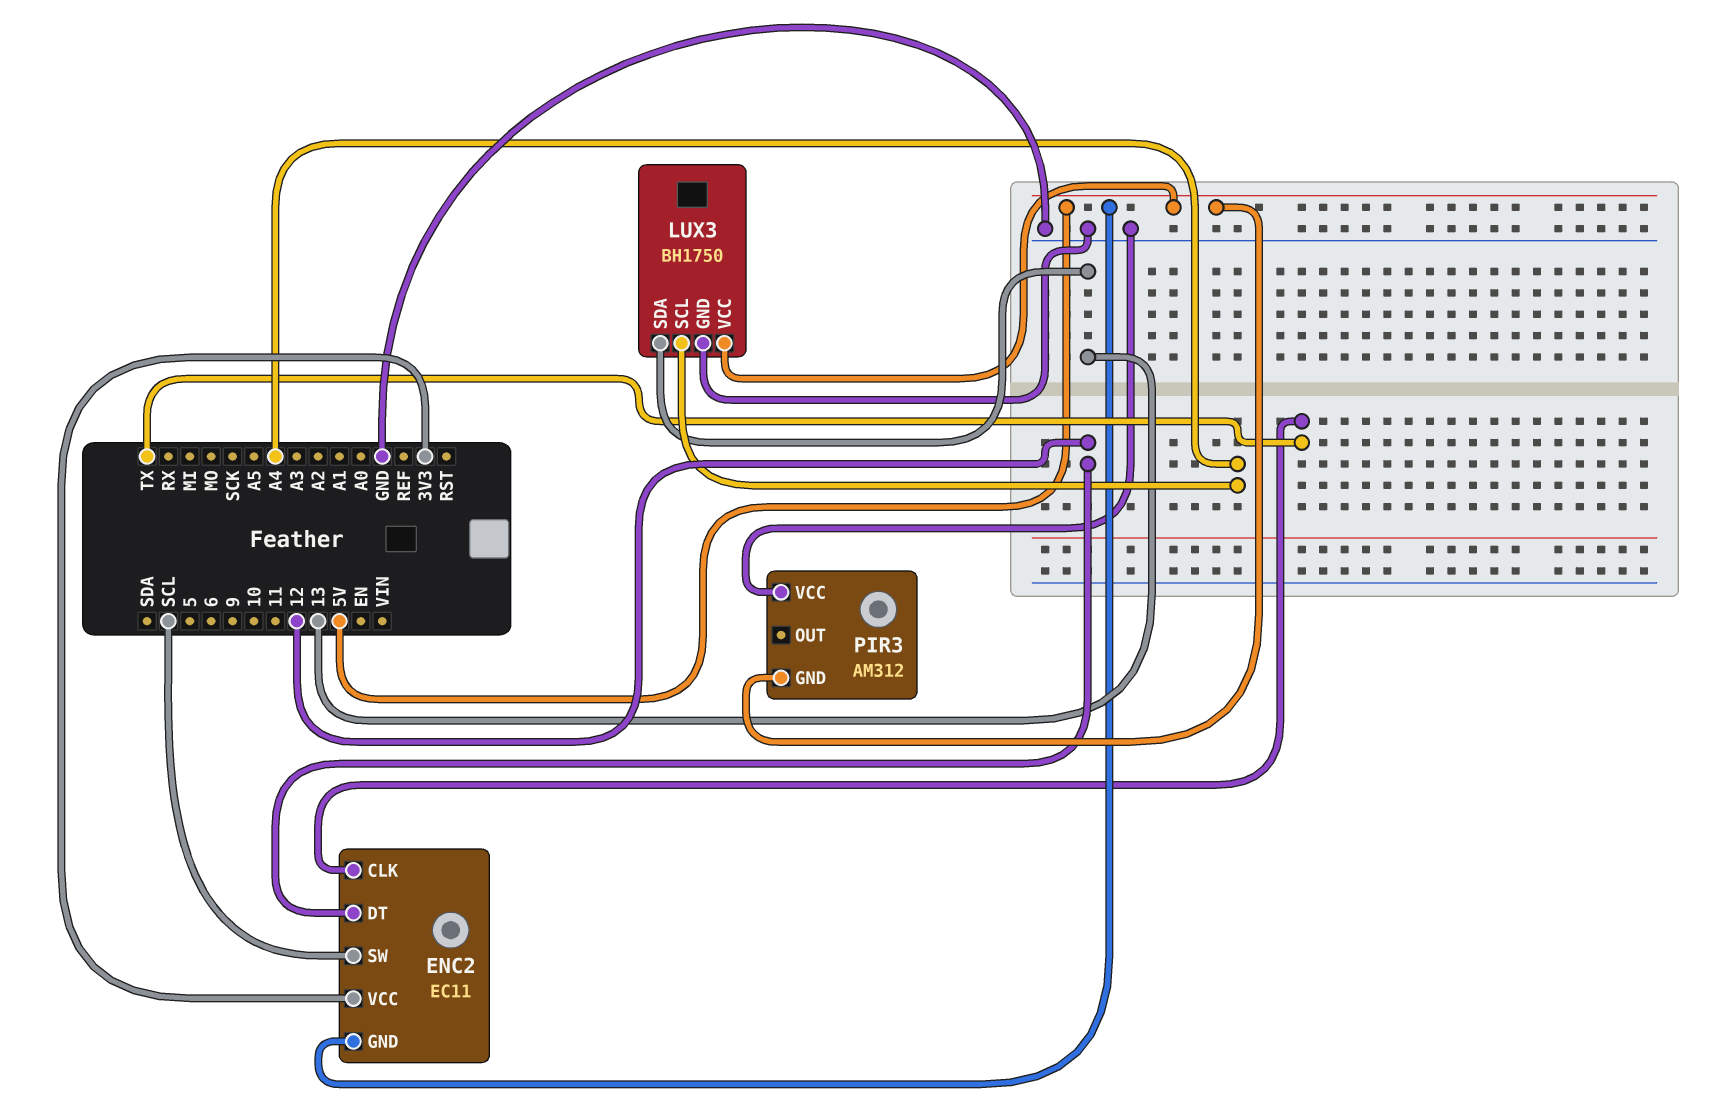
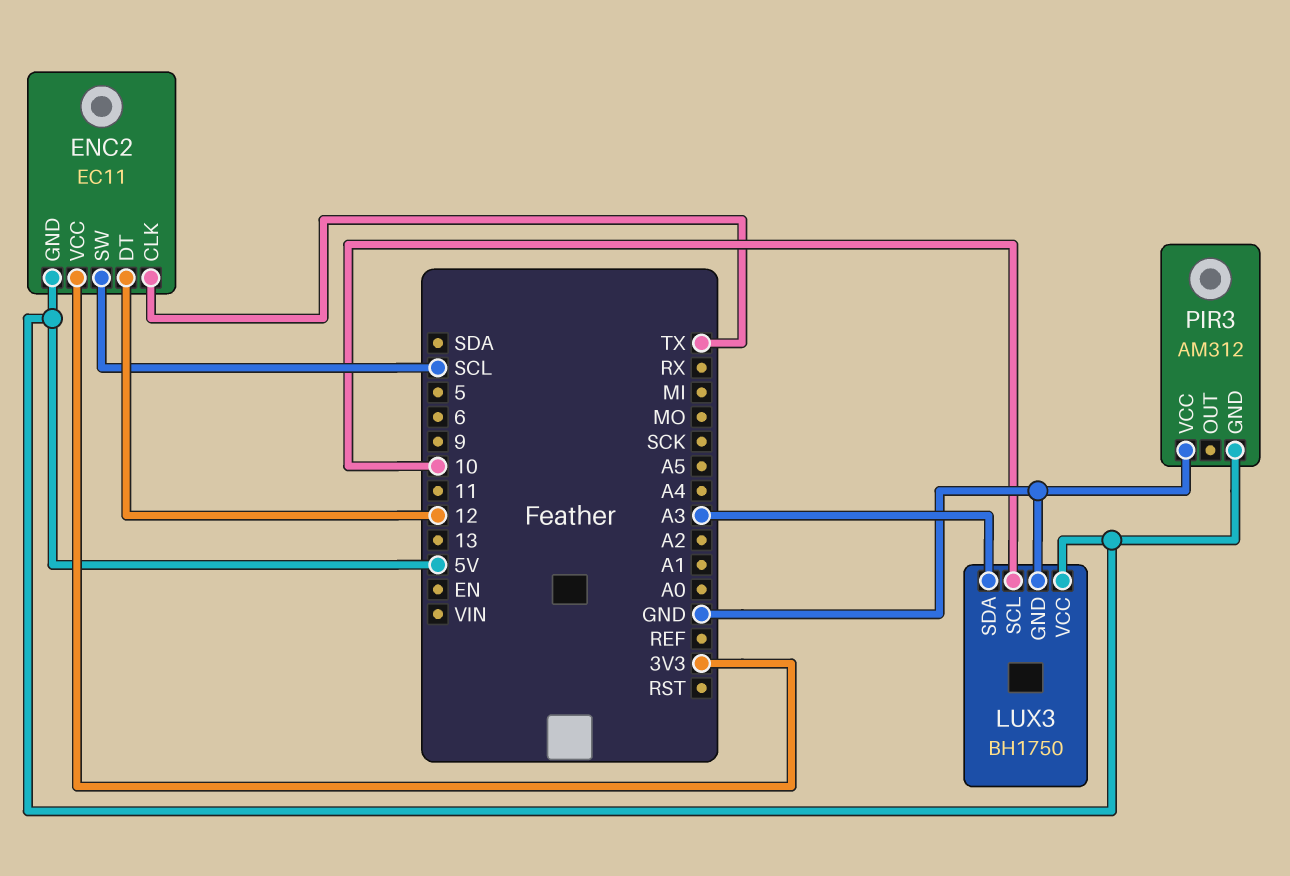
LUX3 pin SCL: A4 -> 10
LUX3 pin SDA: 13 -> A3

